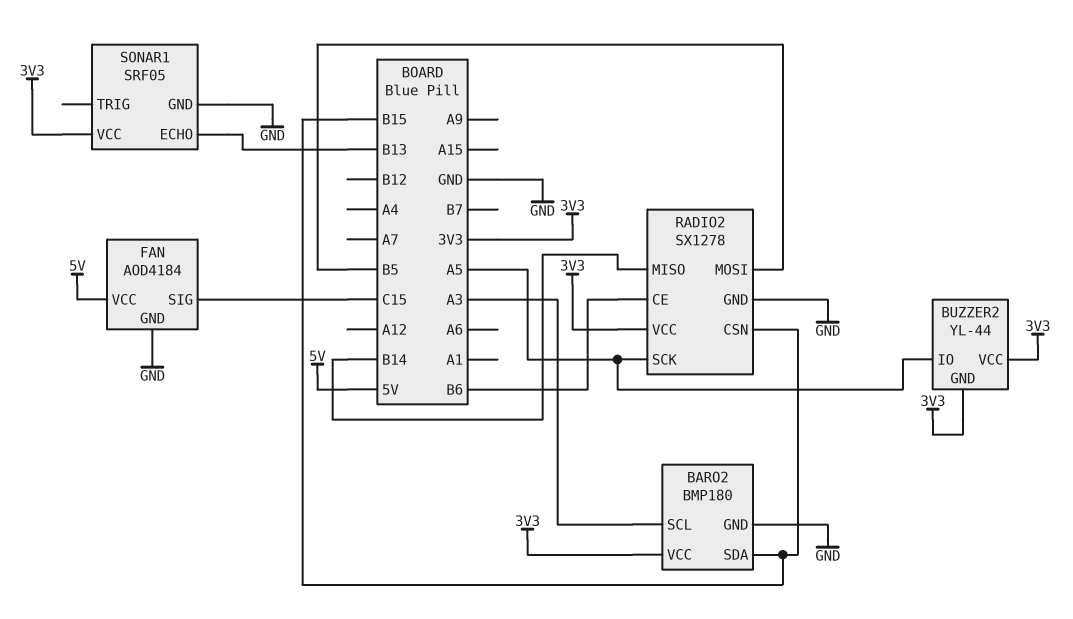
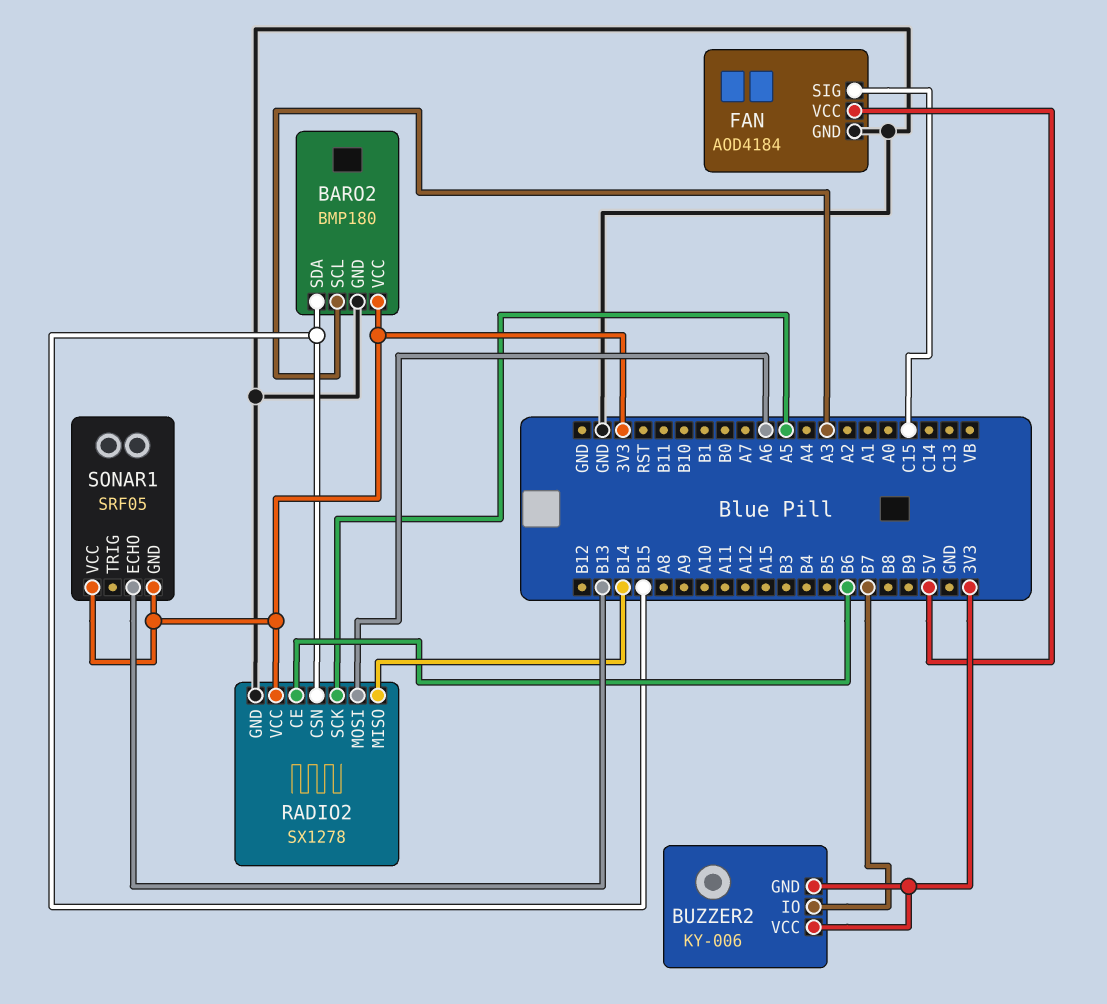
BUZZER2: YL-44 -> KY-006
BUZZER2 pin IO: A5 -> B7
RADIO2 pin MOSI: B5 -> A6
SONAR1 pin GND: GND -> 3V3

